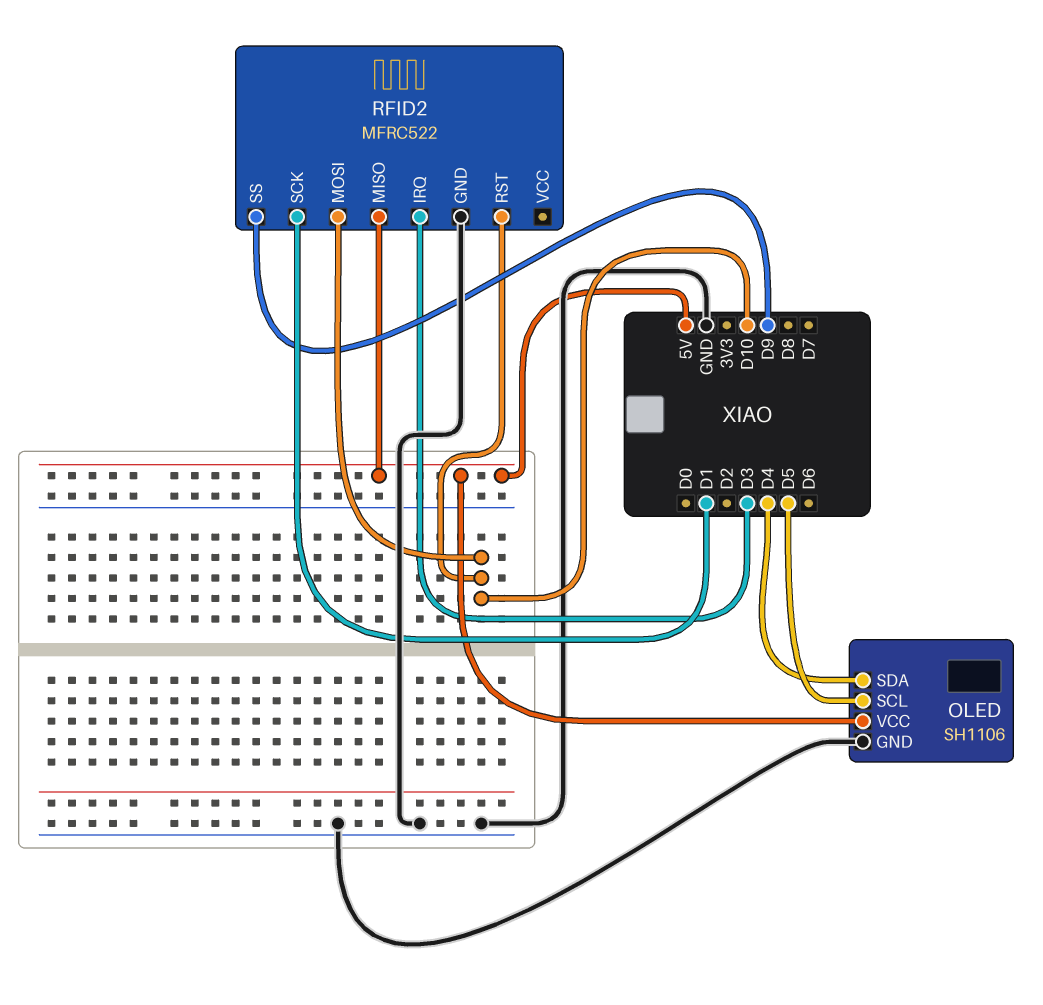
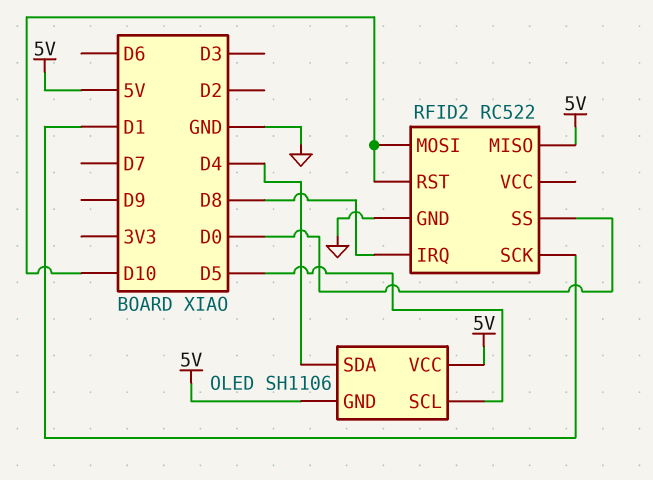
OLED pin GND: GND -> 5V
RFID2: MFRC522 -> RC522
RFID2 pin IRQ: D3 -> D8
RFID2 pin SS: D9 -> D0

